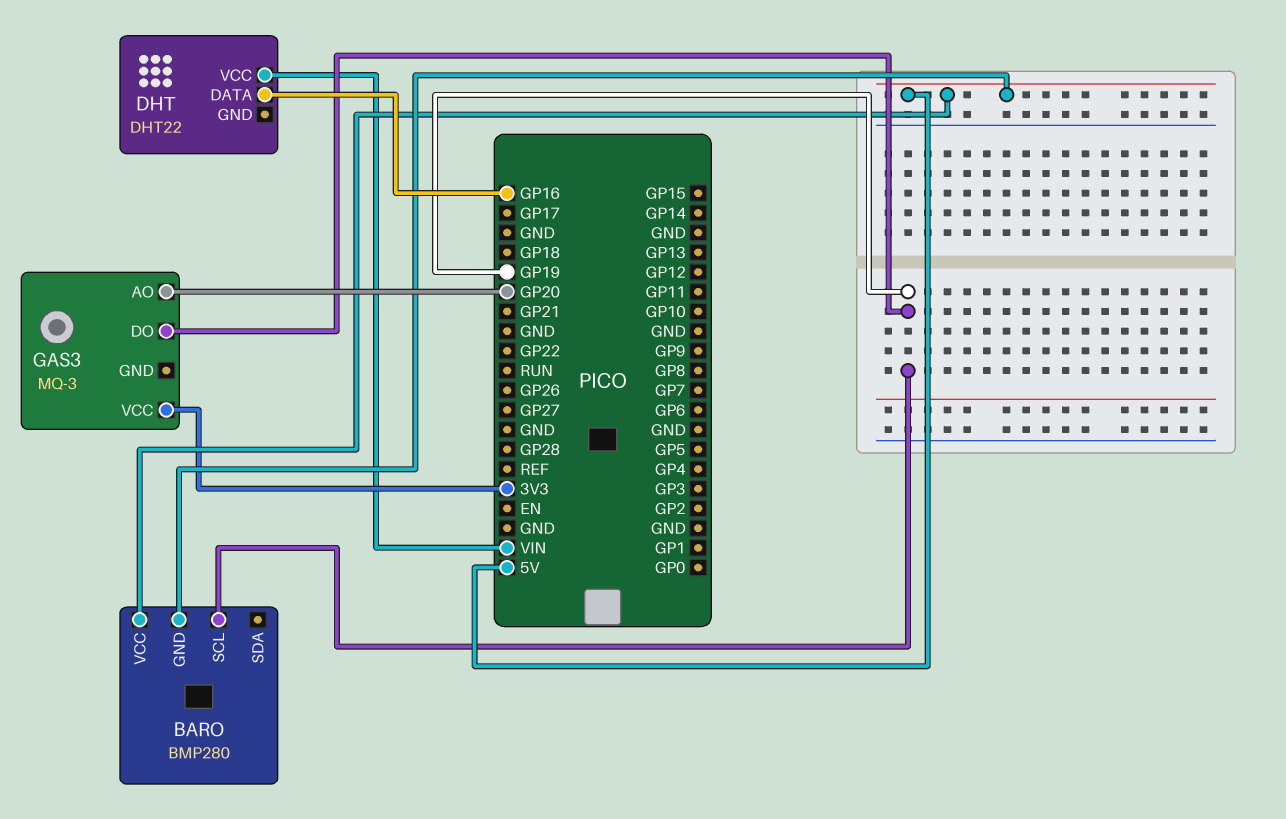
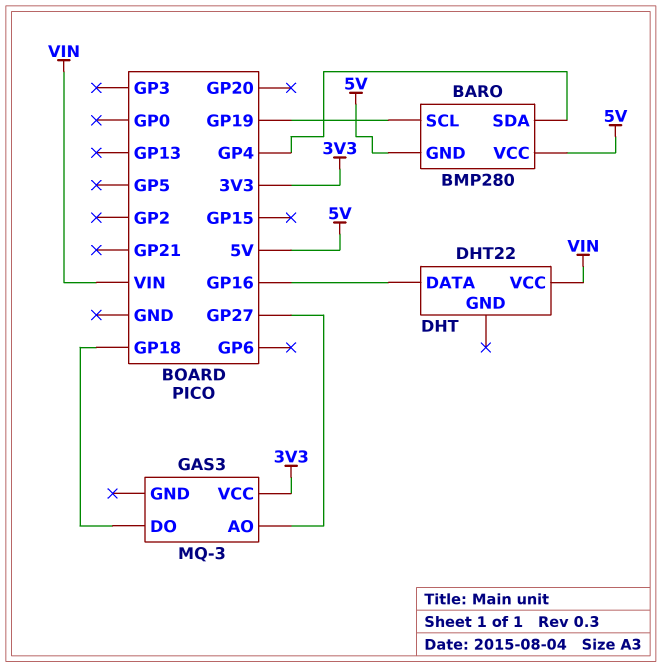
BARO pin SDA: none -> GP4
GAS3 pin AO: GP20 -> GP27
GAS3 pin DO: GP19 -> GP18

